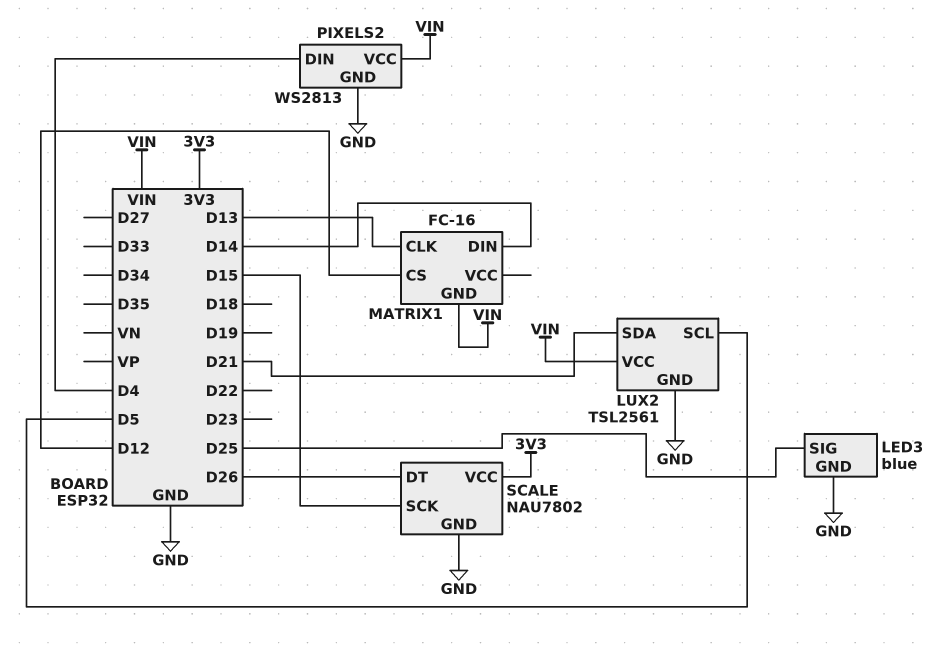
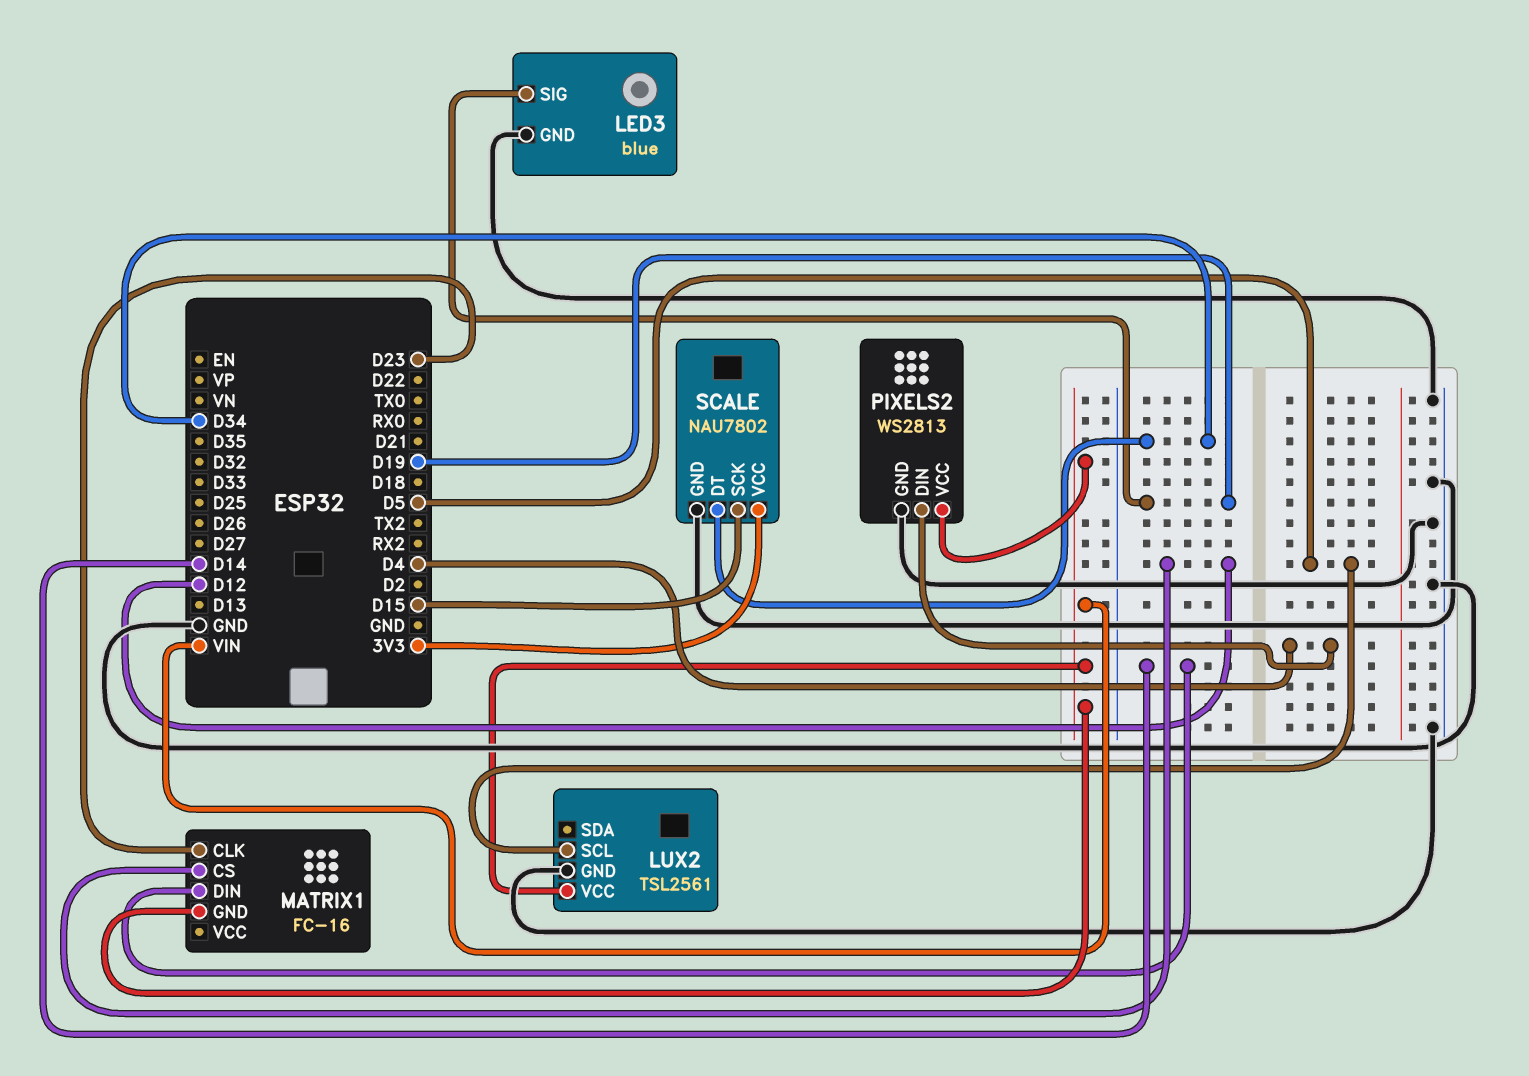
LED3 pin SIG: D25 -> D19
LUX2 pin SDA: D21 -> none
MATRIX1 pin CLK: D13 -> D23
SCALE pin DT: D26 -> D34

